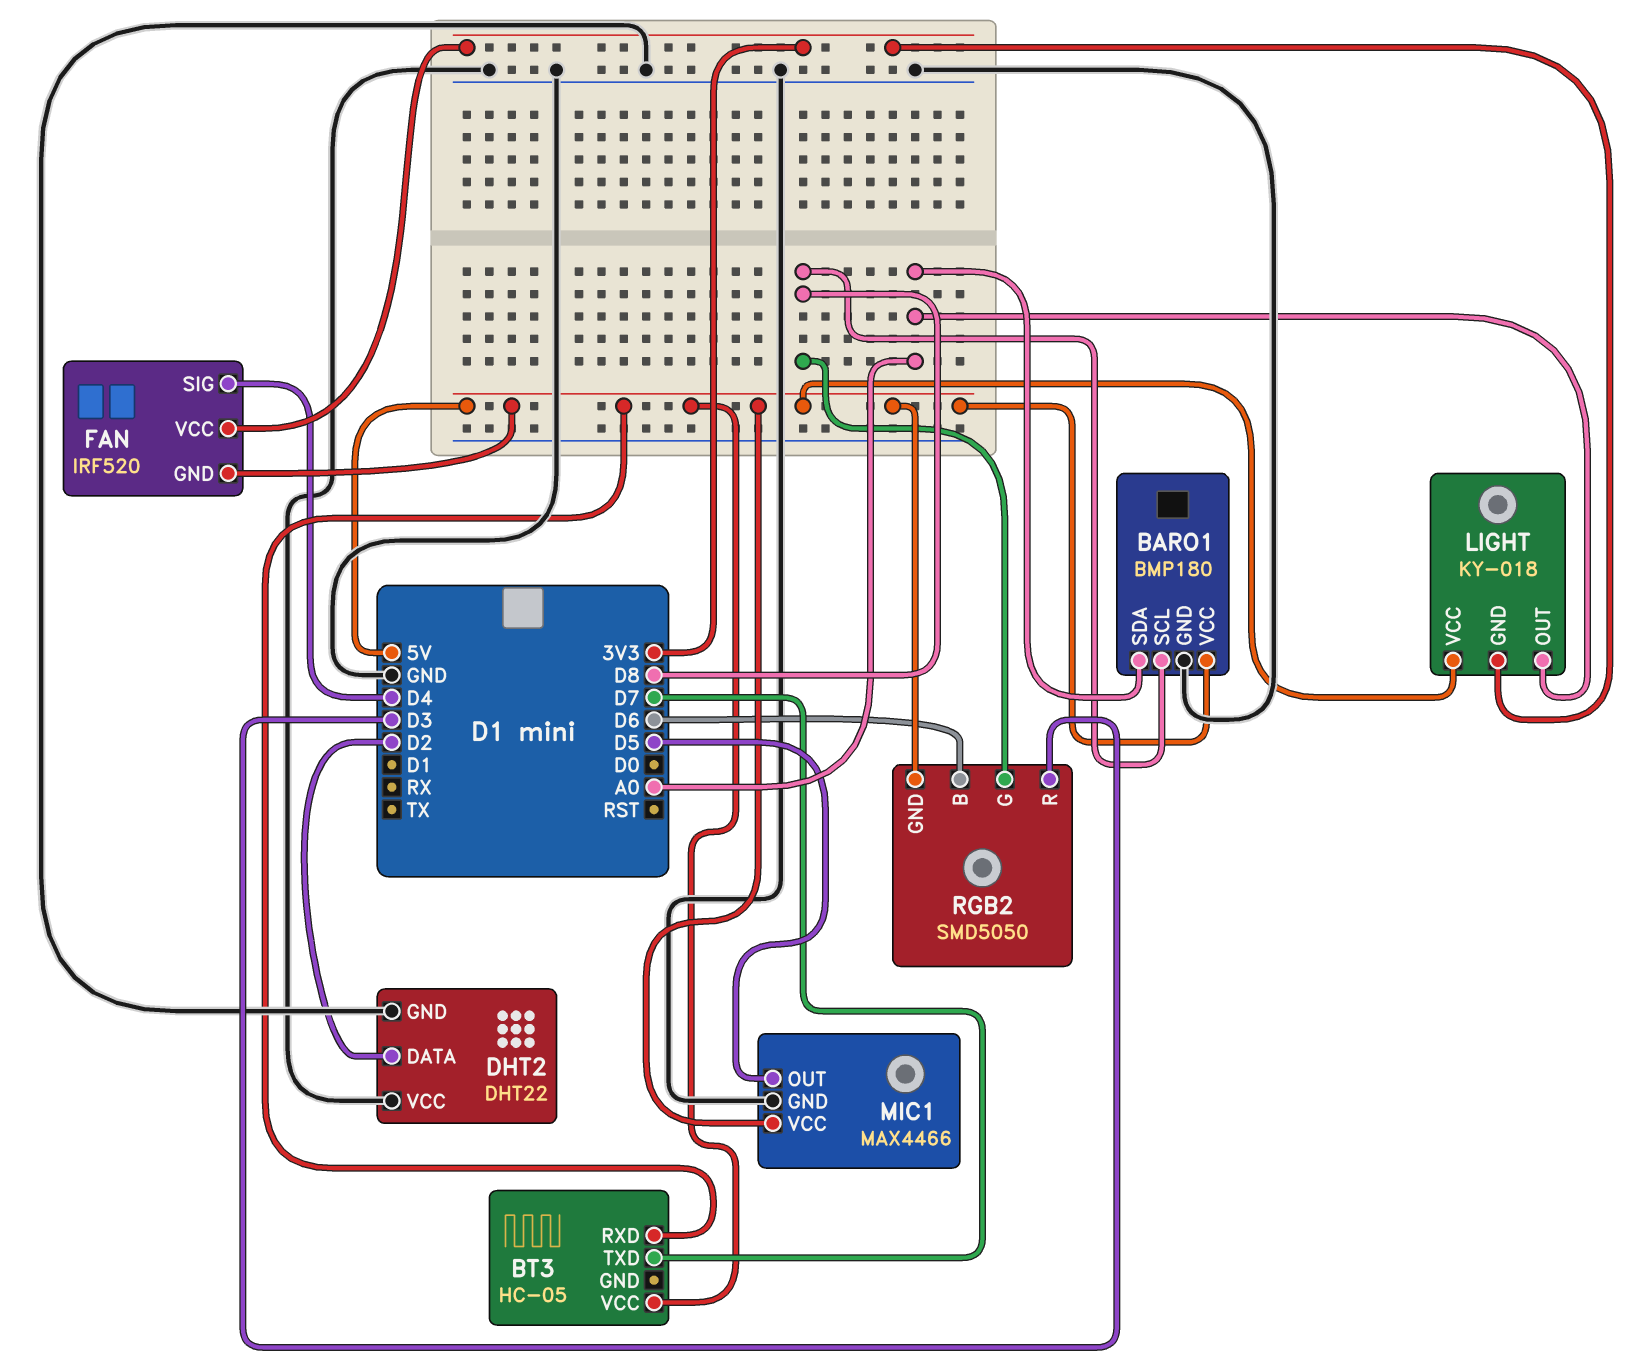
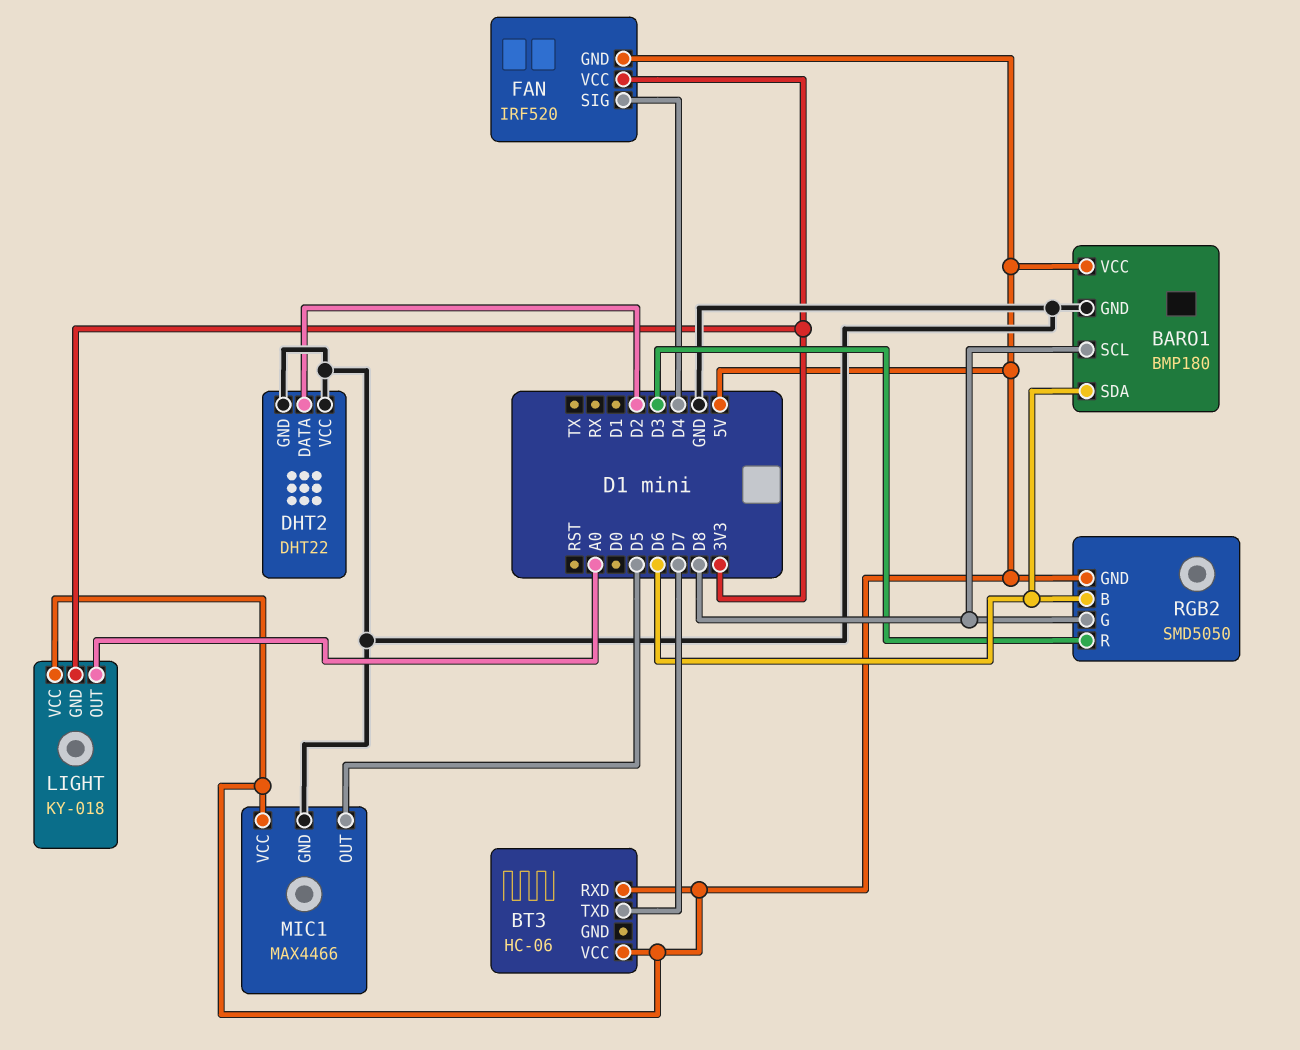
BARO1 pin SDA: A0 -> D6
BT3: HC-05 -> HC-06

